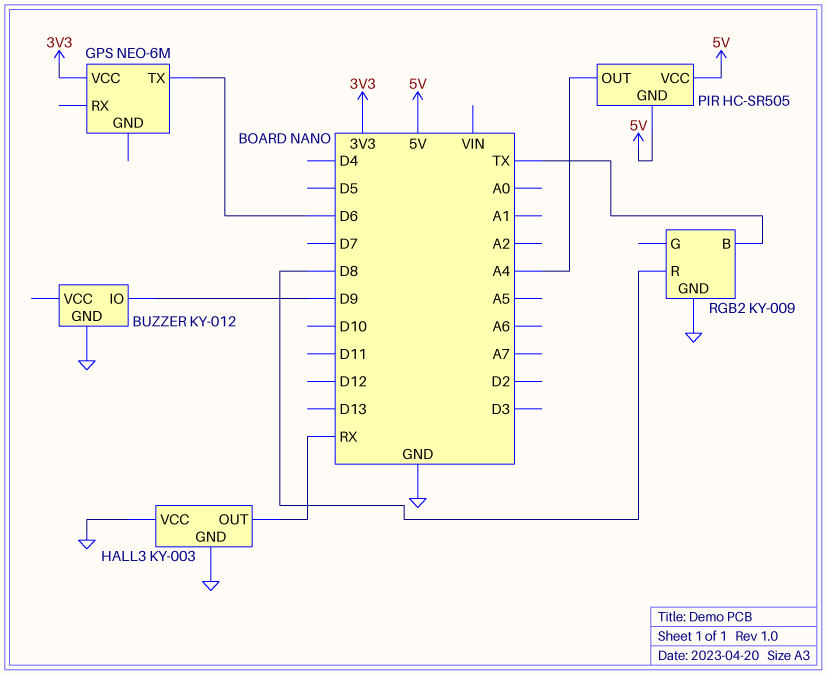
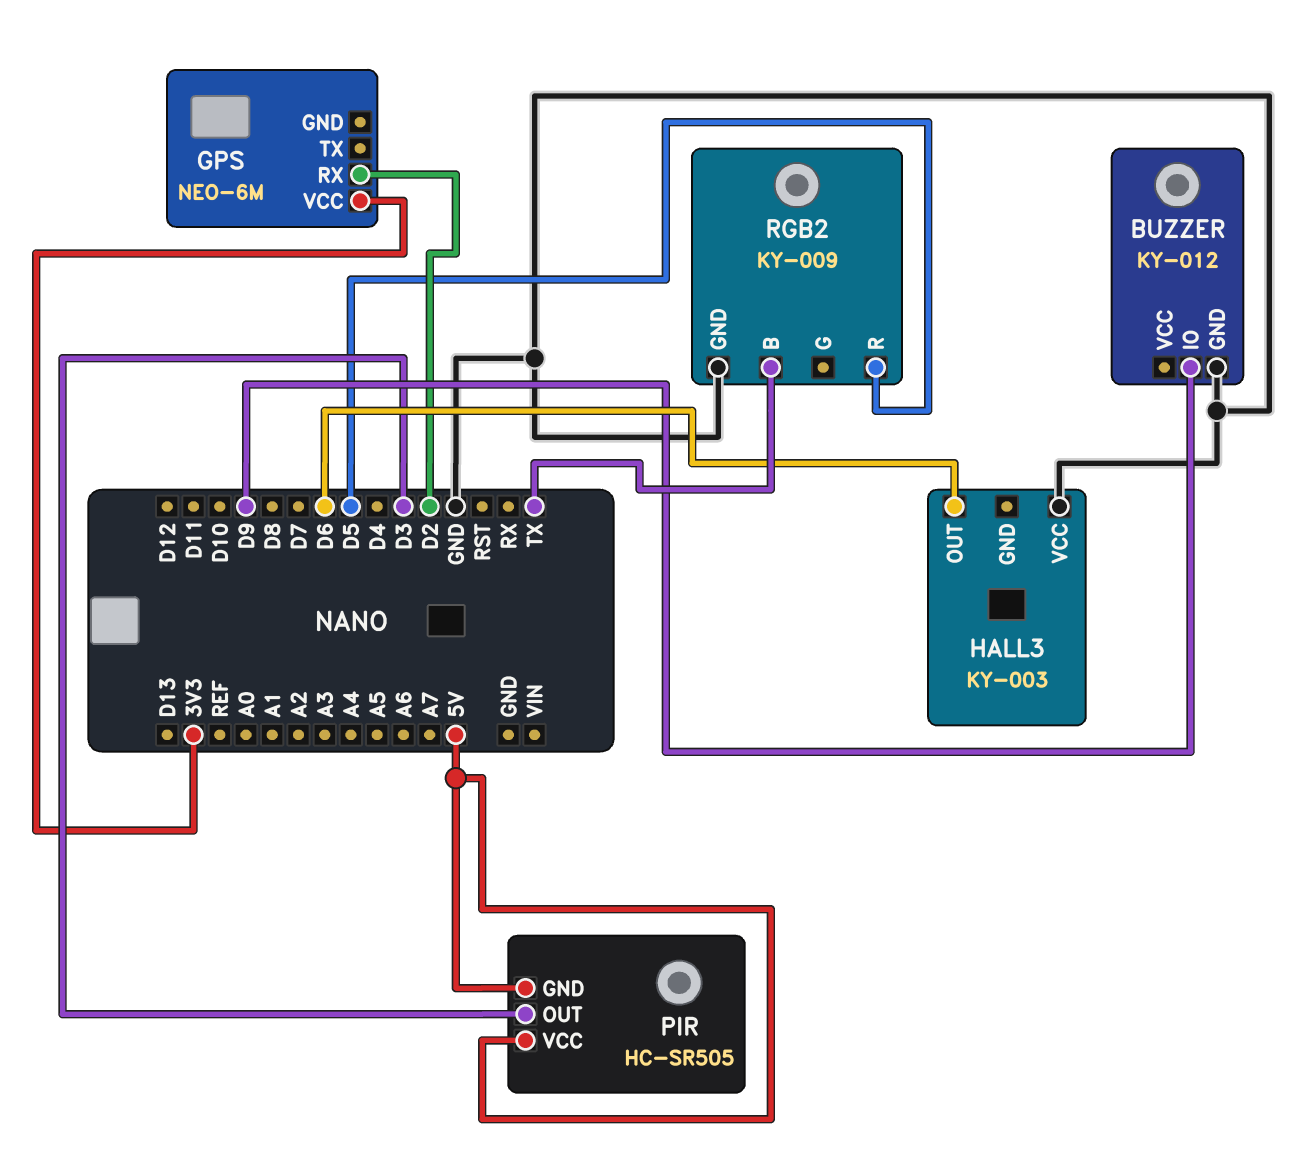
GPS pin RX: none -> D2
GPS pin TX: D6 -> none
HALL3 pin GND: GND -> none
HALL3 pin OUT: RX -> D6
PIR pin OUT: A4 -> D3
RGB2 pin R: D8 -> D5

